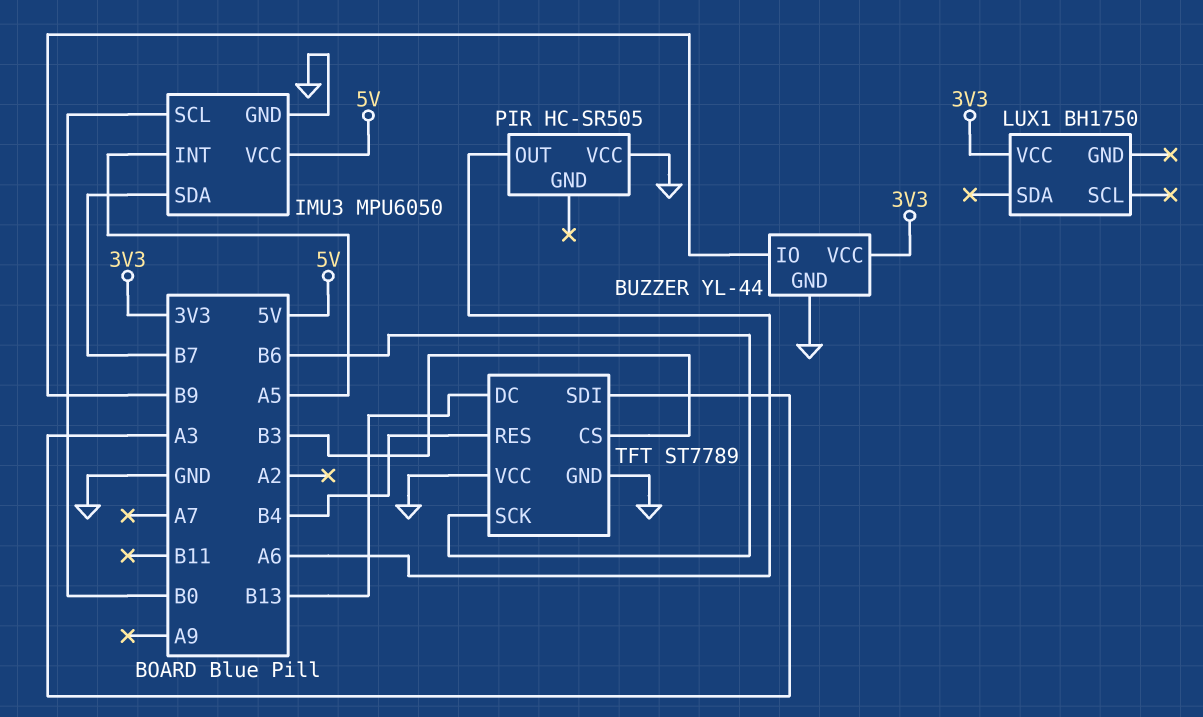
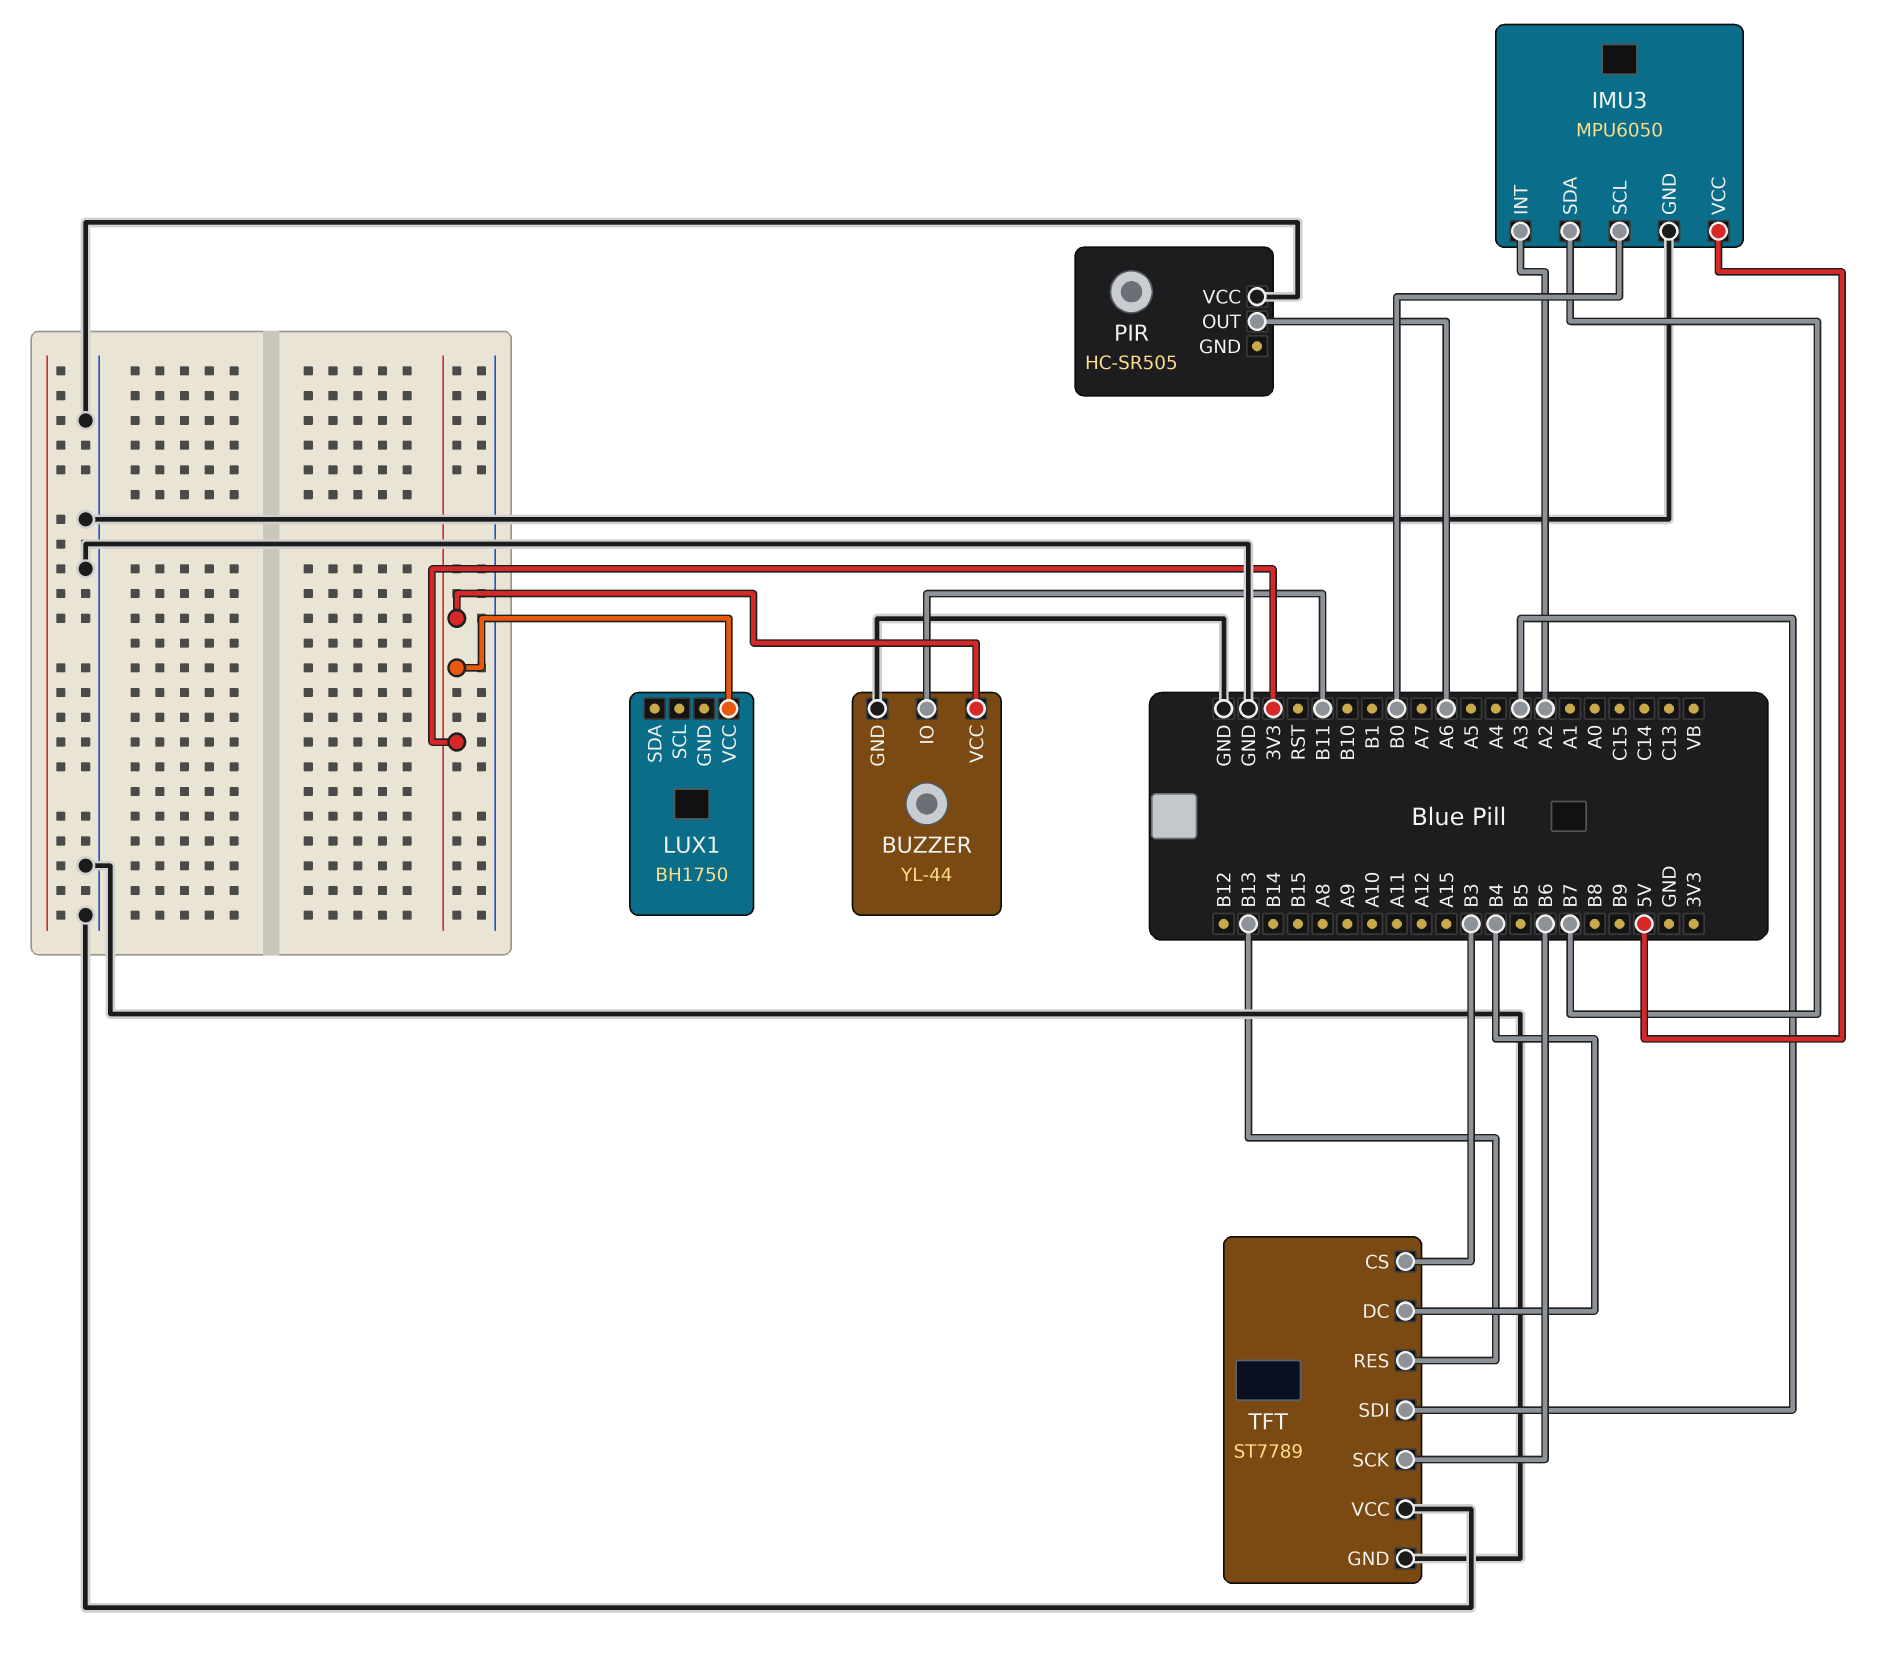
BUZZER pin IO: B9 -> B11
IMU3 pin INT: A5 -> A2
TFT pin DC: B13 -> B4
TFT pin RES: B4 -> B13

